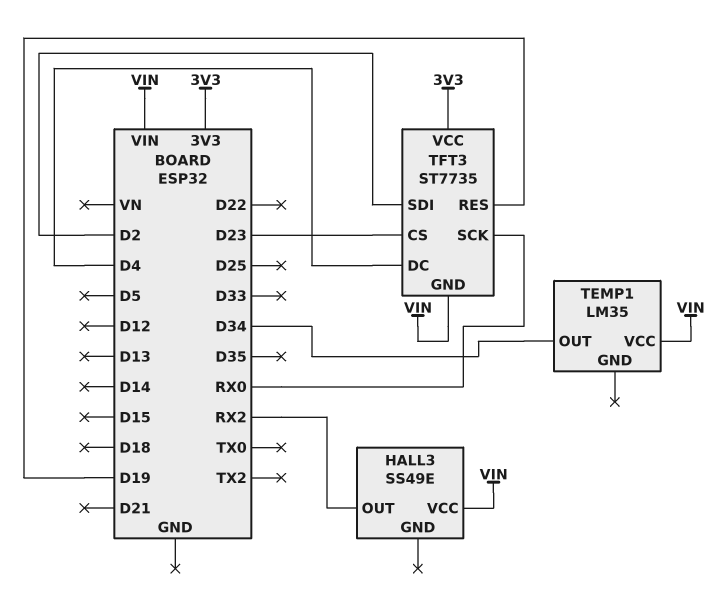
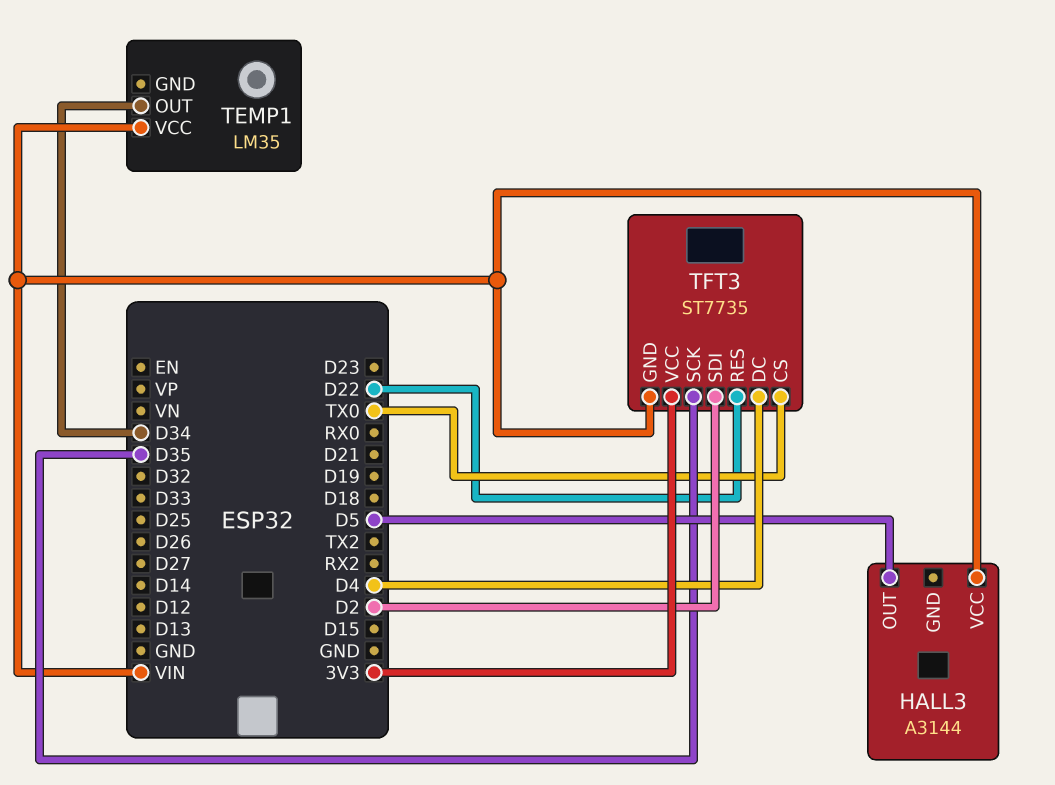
HALL3: SS49E -> A3144
HALL3 pin OUT: RX2 -> D5
TFT3 pin CS: D23 -> TX0
TFT3 pin RES: D19 -> D22
TFT3 pin SCK: RX0 -> D35

